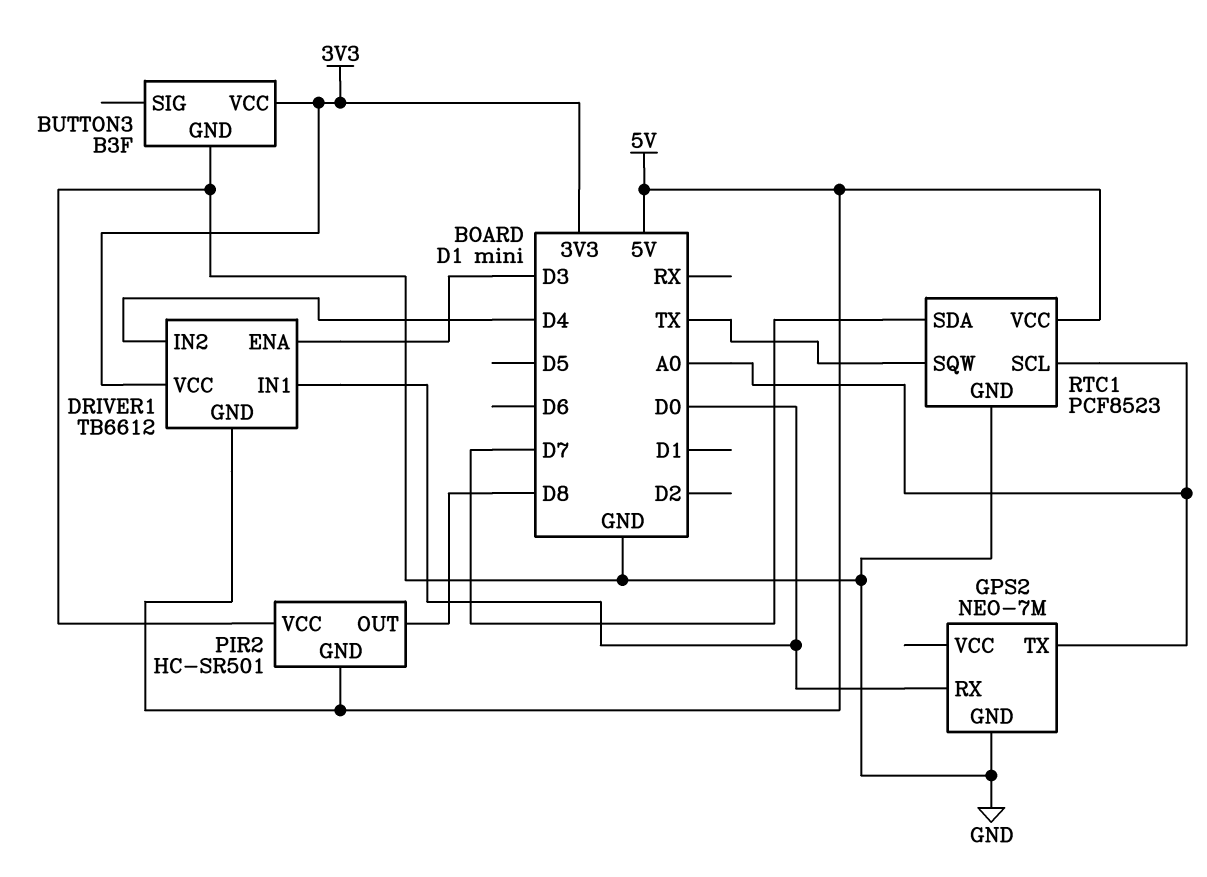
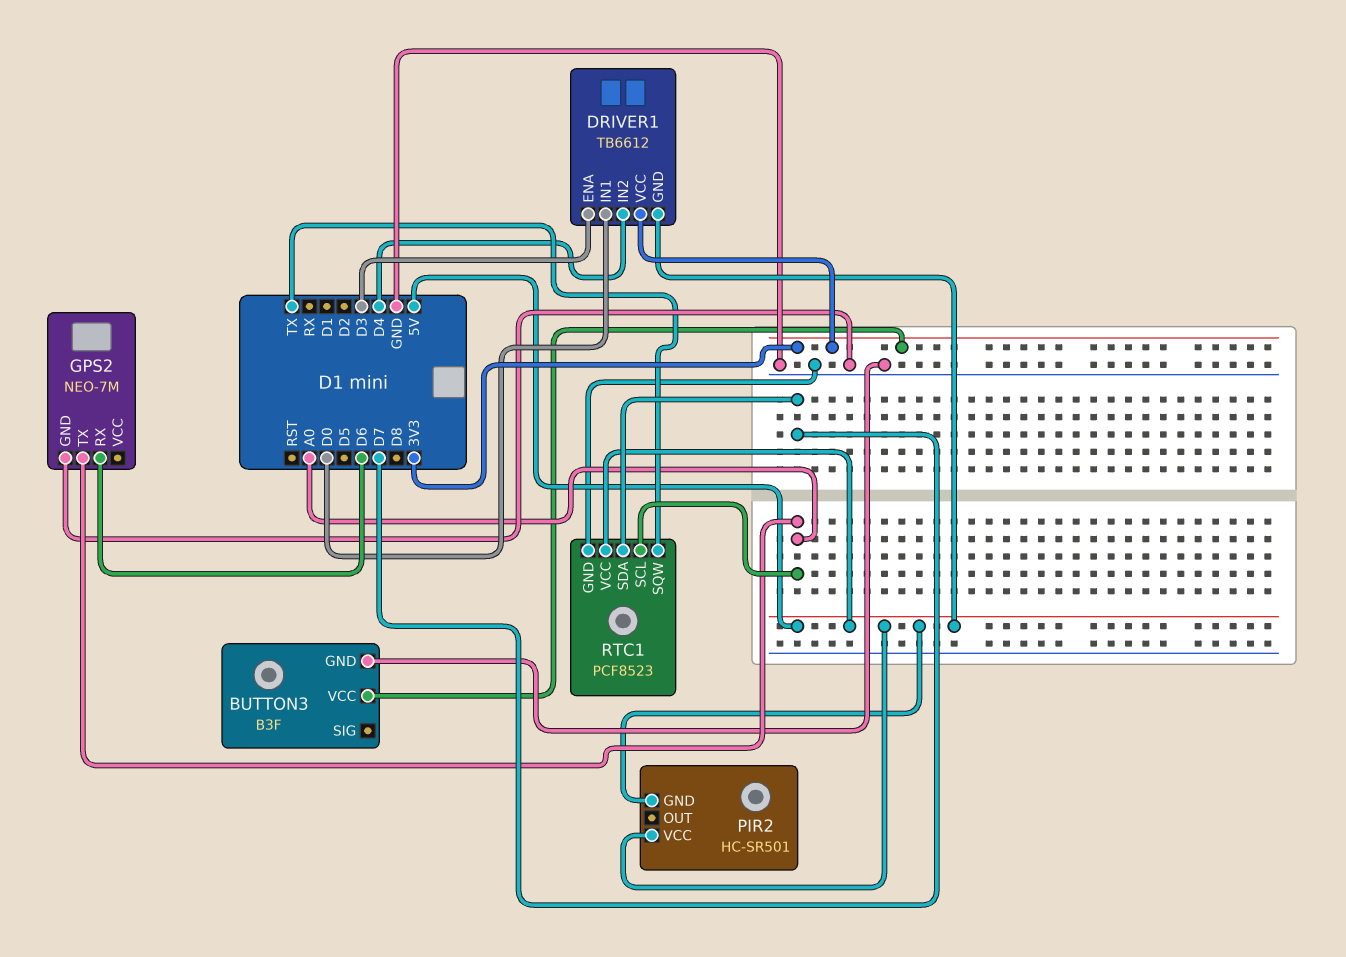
GPS2 pin RX: D0 -> D6
PIR2 pin OUT: D8 -> none
PIR2 pin VCC: GND -> 5V

